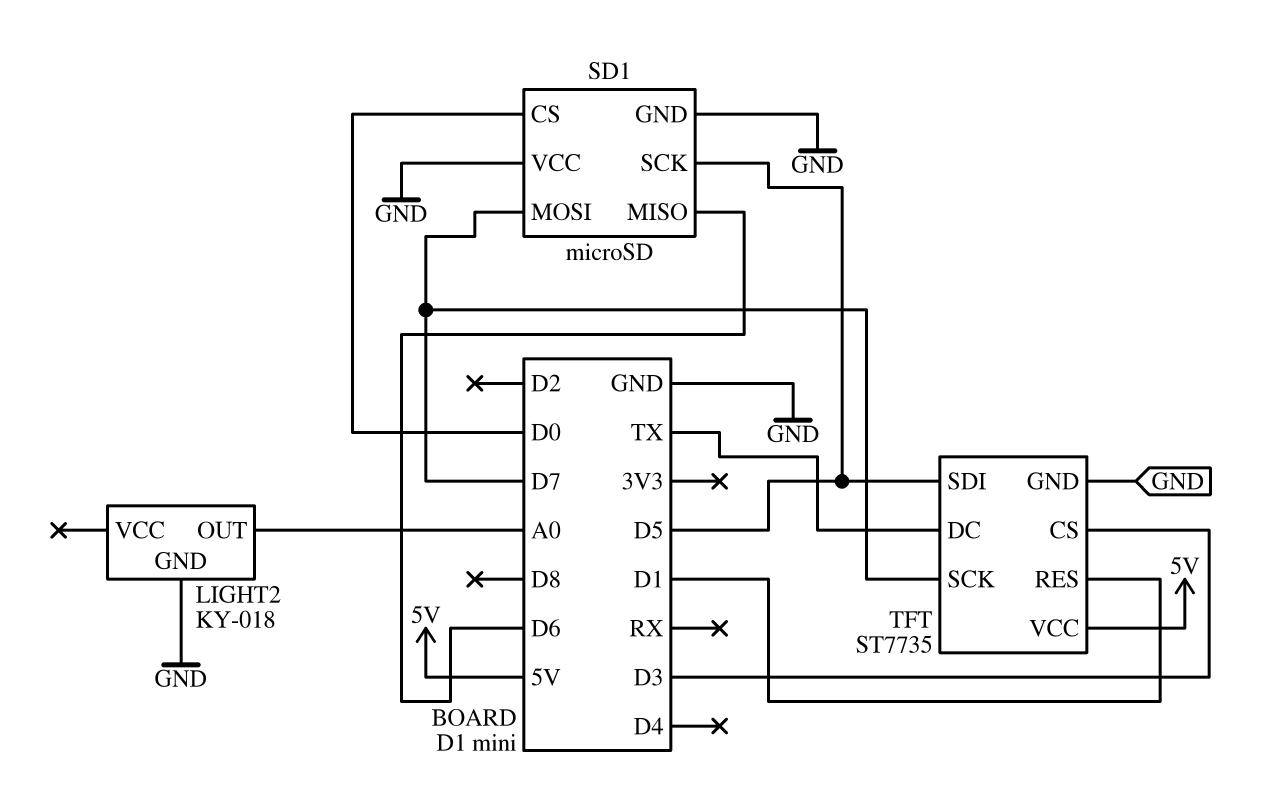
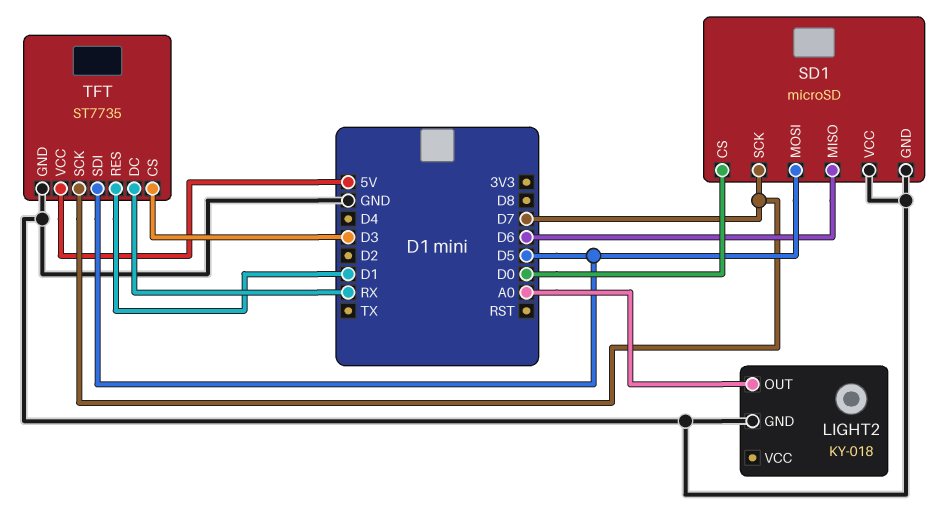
SD1 pin MOSI: D7 -> D5
SD1 pin SCK: D5 -> D7
TFT pin DC: TX -> RX

